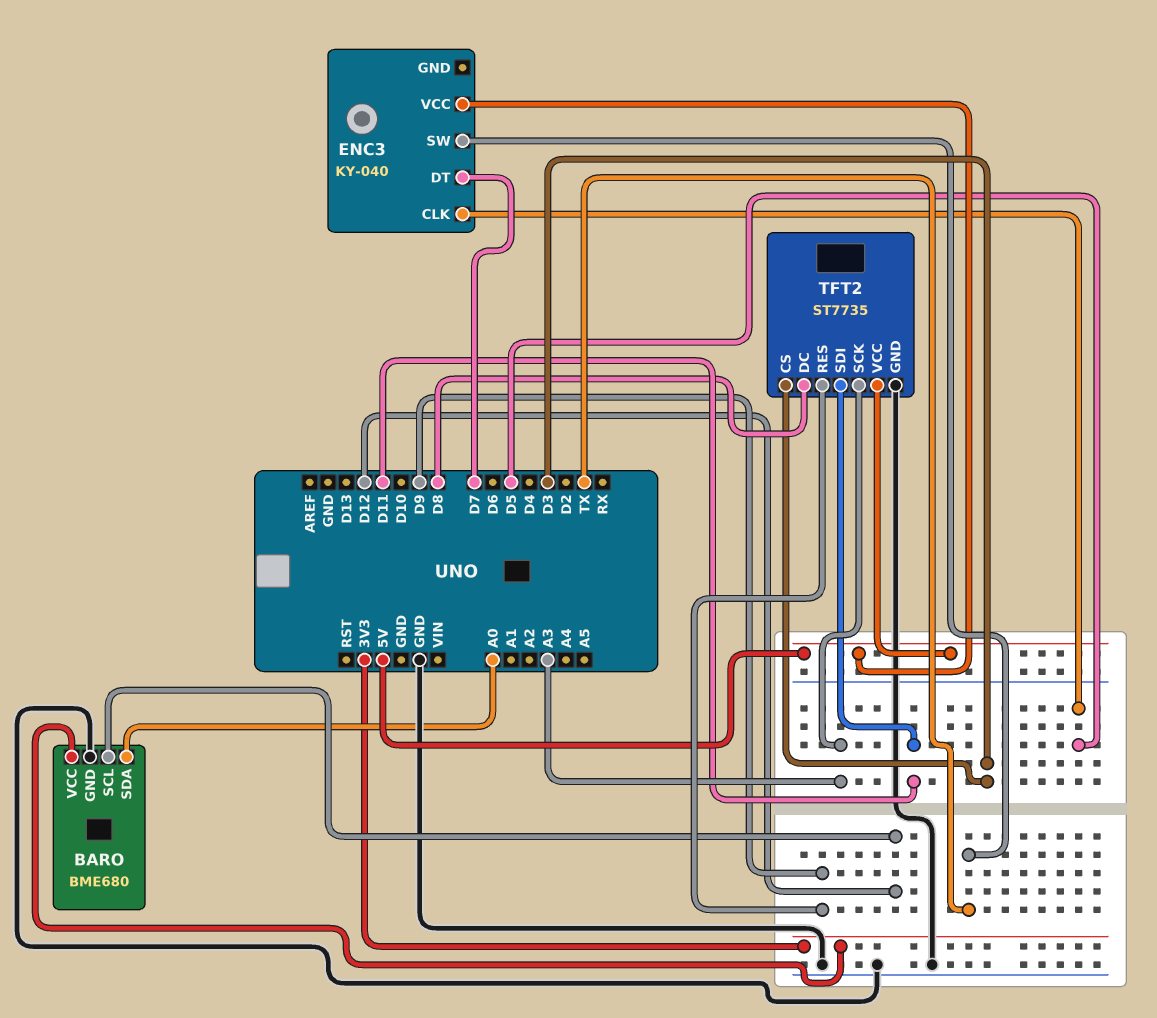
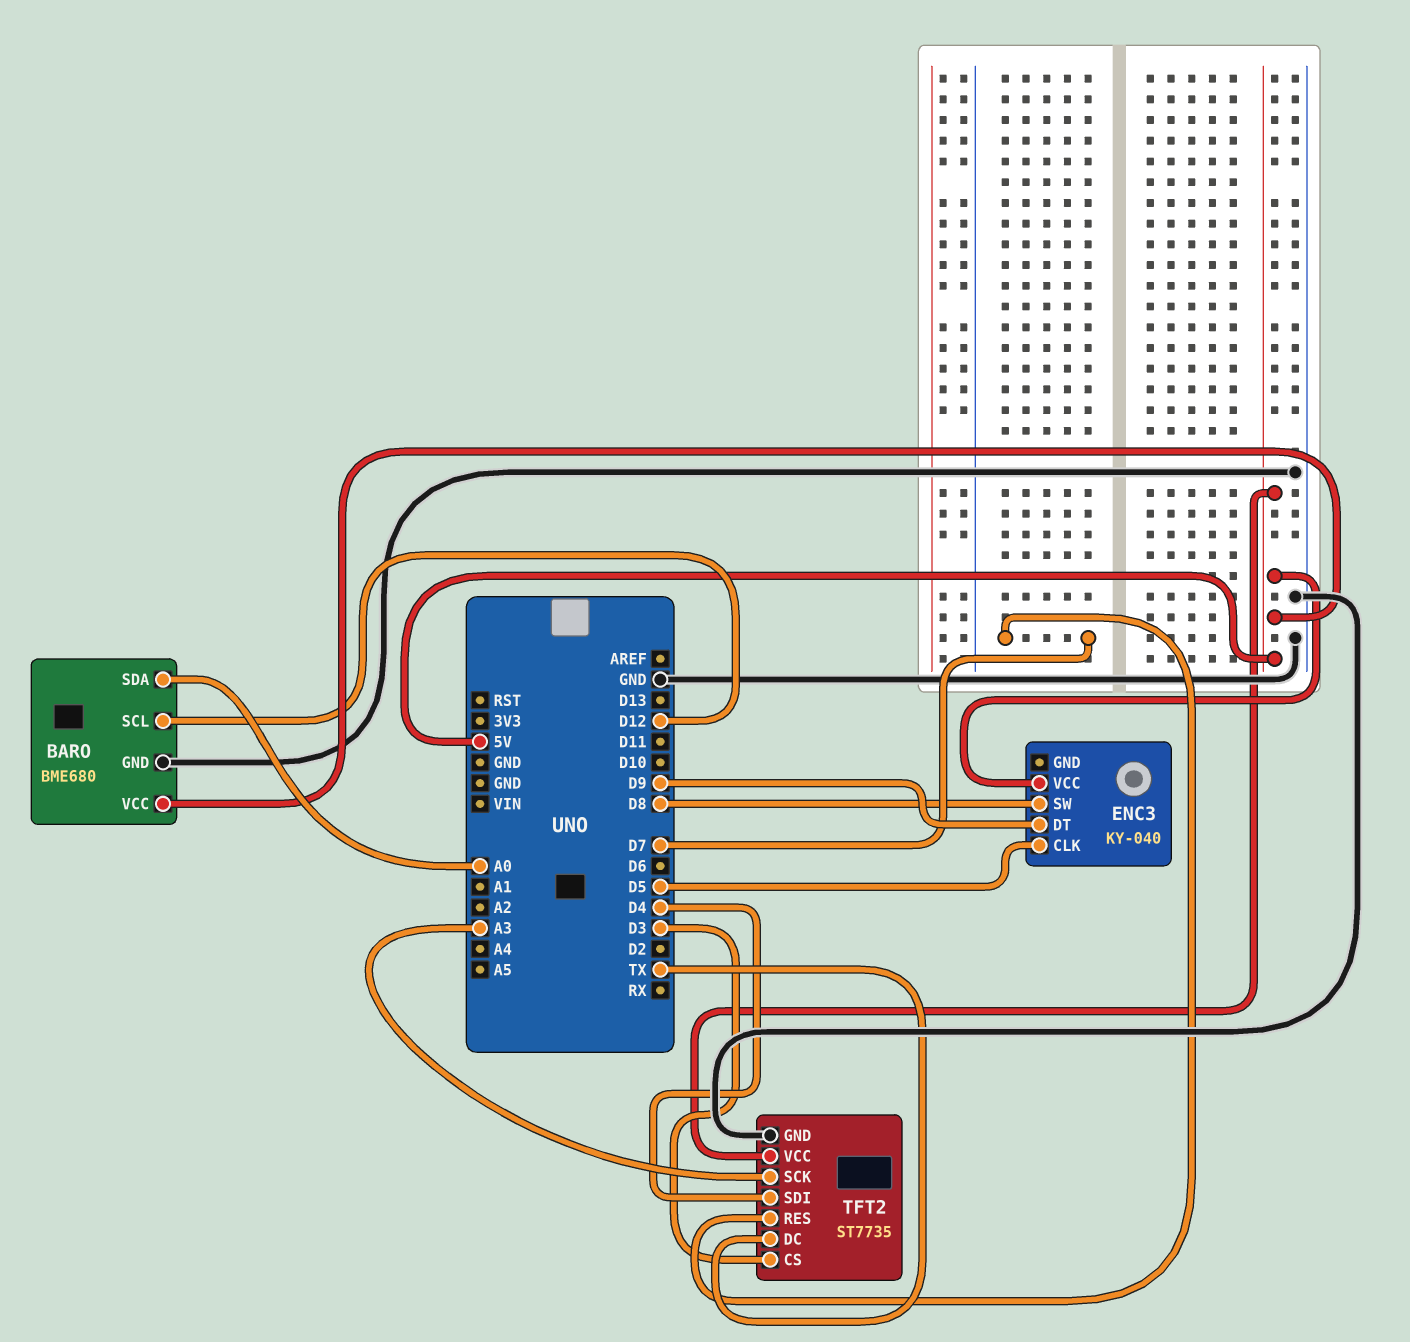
BARO pin VCC: 3V3 -> 5V
ENC3 pin DT: D7 -> D9
ENC3 pin SW: TX -> D8
TFT2 pin DC: D8 -> TX
TFT2 pin RES: D9 -> D7
TFT2 pin SDI: D11 -> D4

